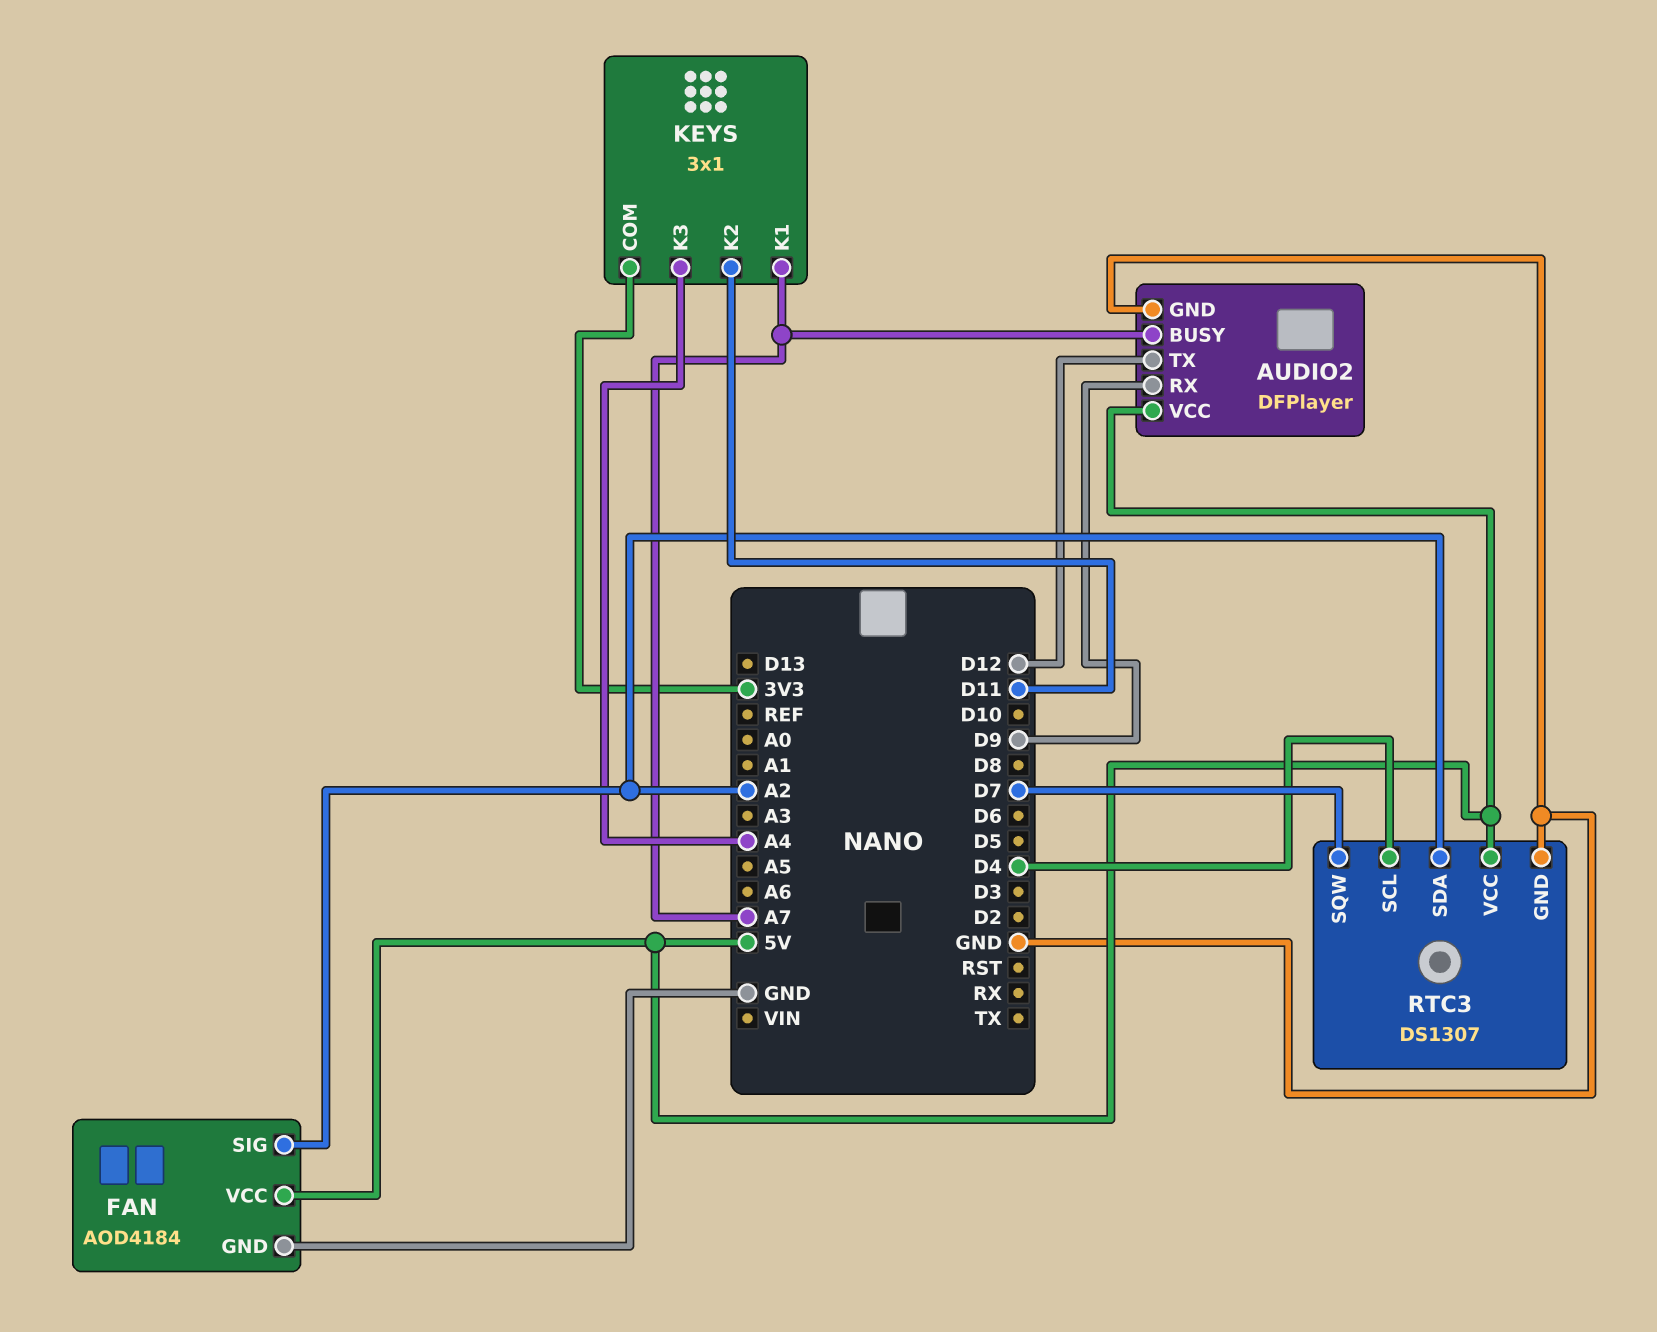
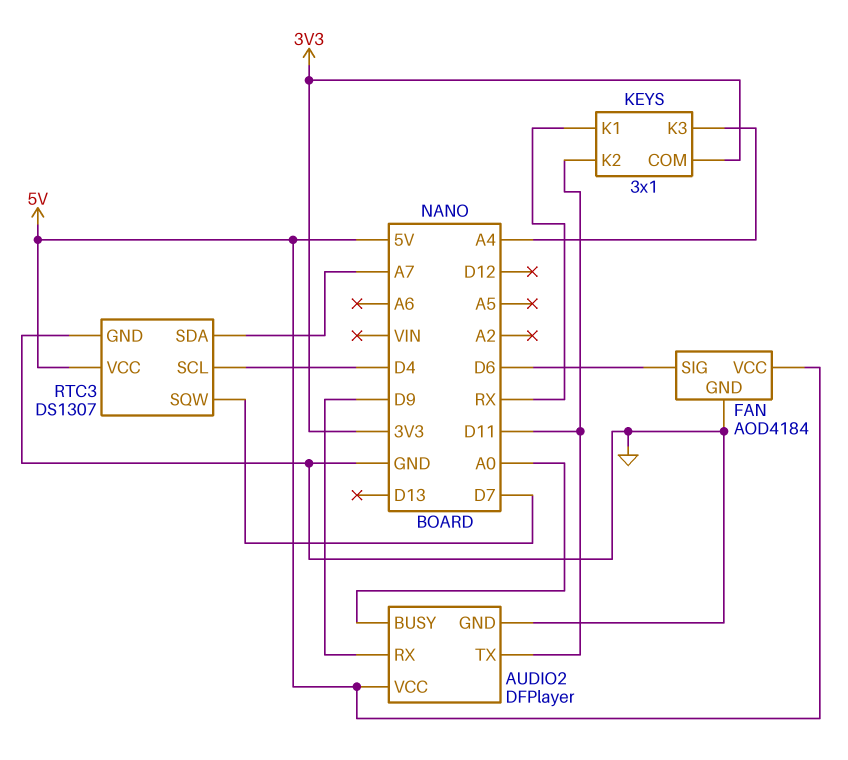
AUDIO2 pin BUSY: A7 -> A0
AUDIO2 pin TX: D12 -> D11
FAN pin SIG: A2 -> D6
KEYS pin K1: A7 -> RX
RTC3 pin SDA: A2 -> A7

